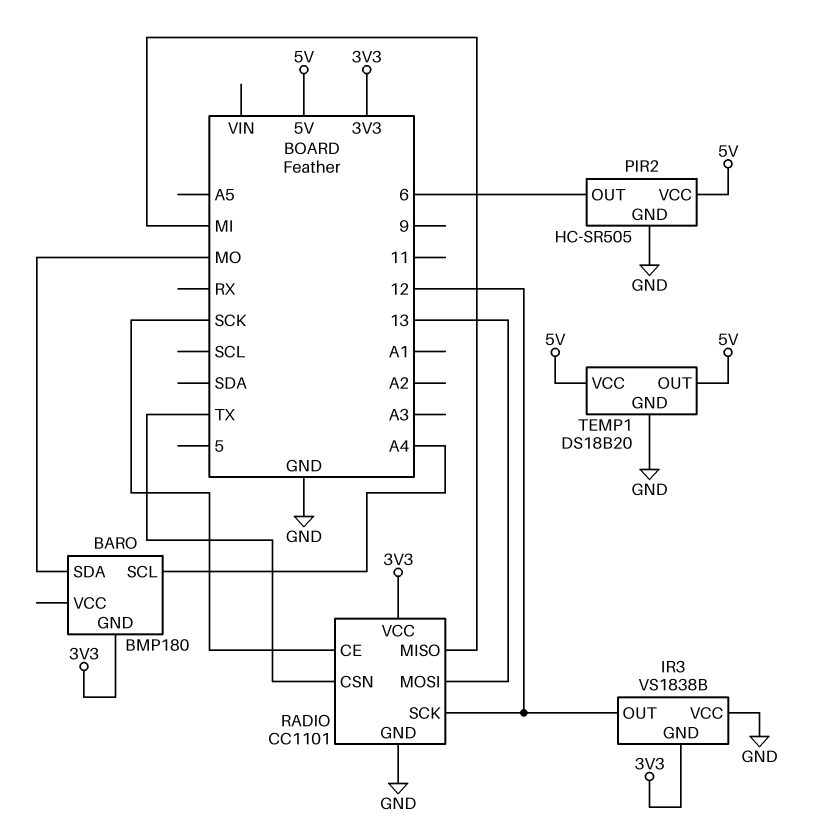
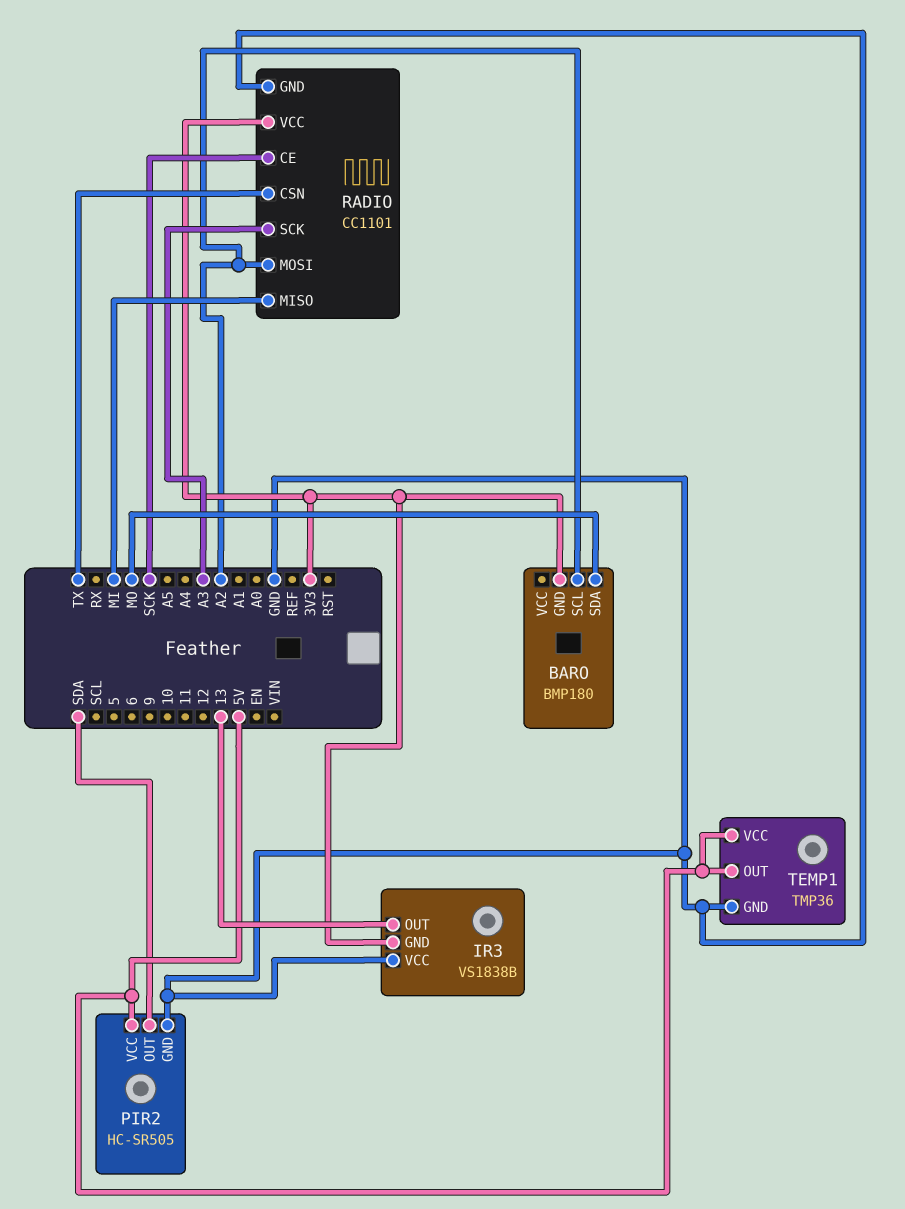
BARO pin SCL: A4 -> A2
IR3 pin OUT: 12 -> 13
PIR2 pin OUT: 6 -> SDA
RADIO pin MOSI: 13 -> A2
RADIO pin SCK: 12 -> A3
TEMP1: DS18B20 -> TMP36

